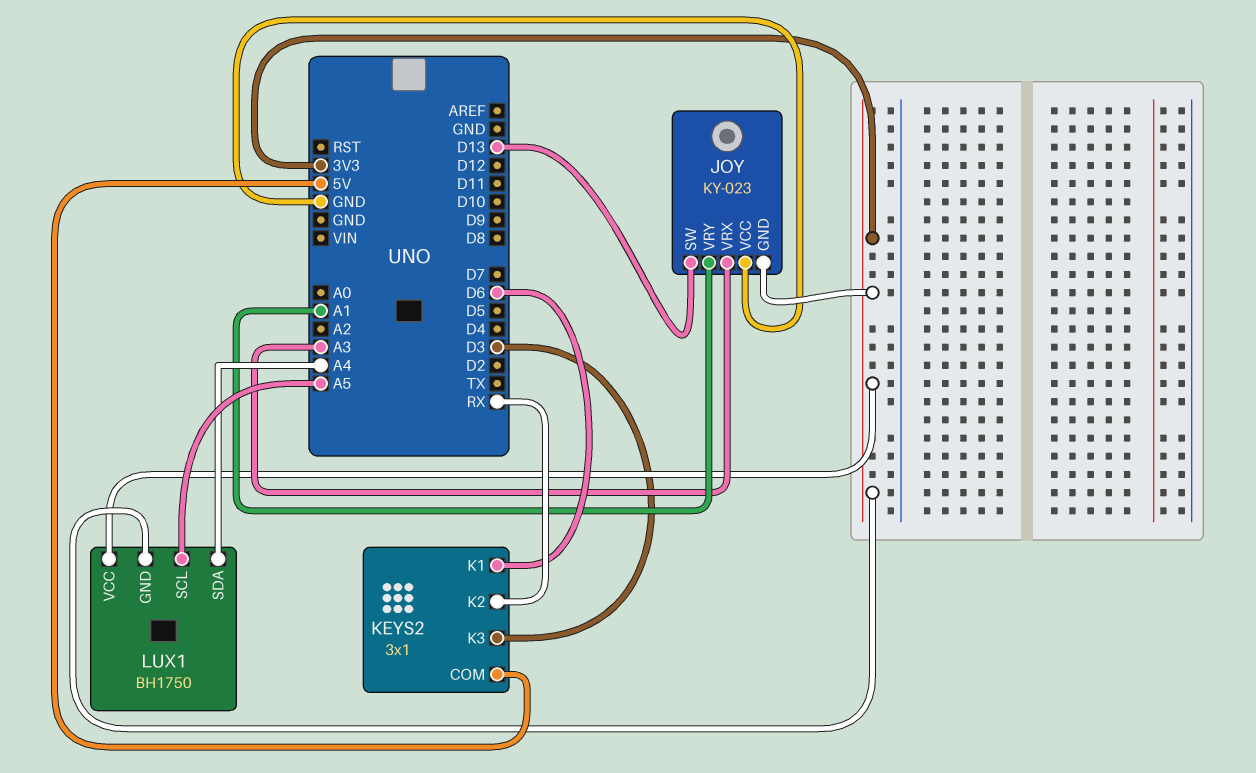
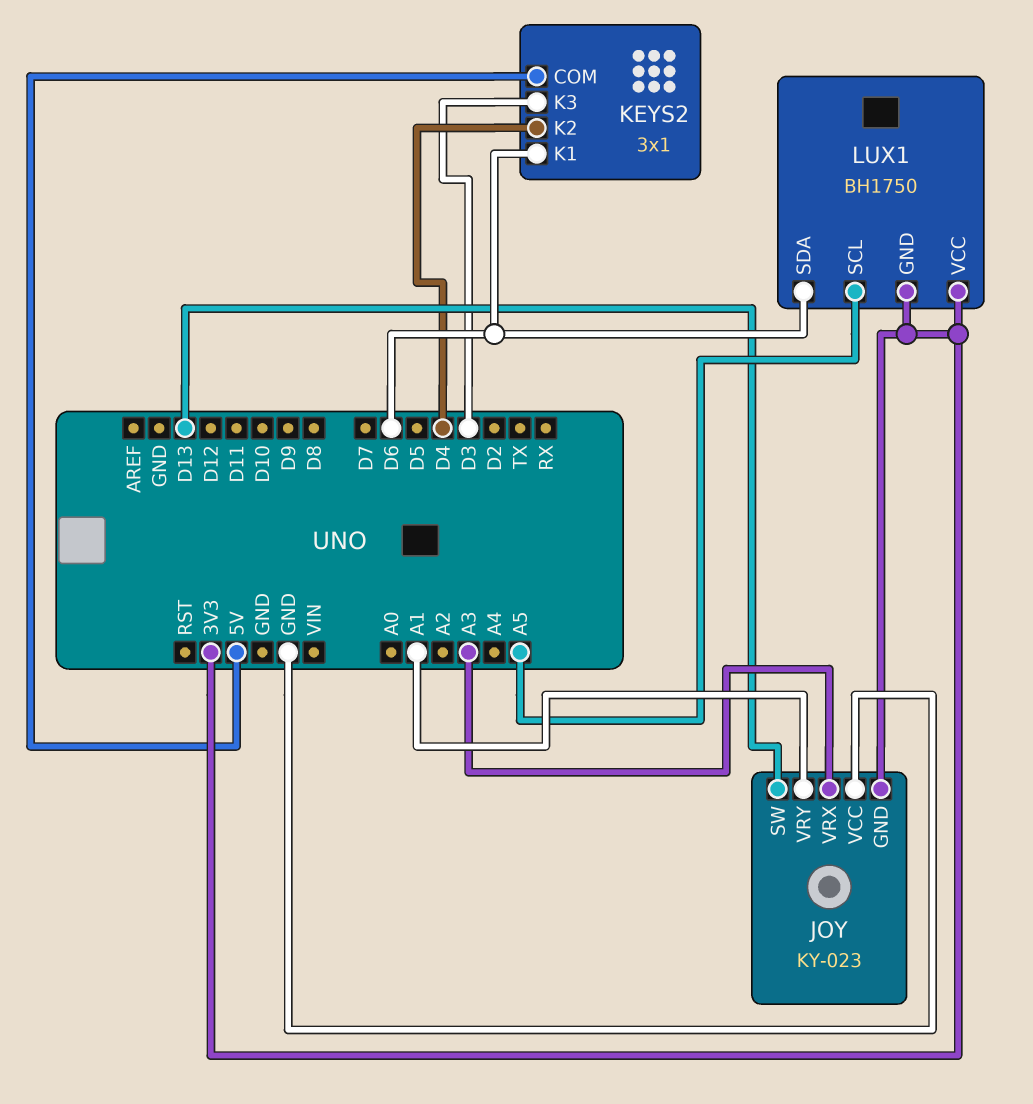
KEYS2 pin K2: RX -> D4
LUX1 pin SDA: A4 -> D6

